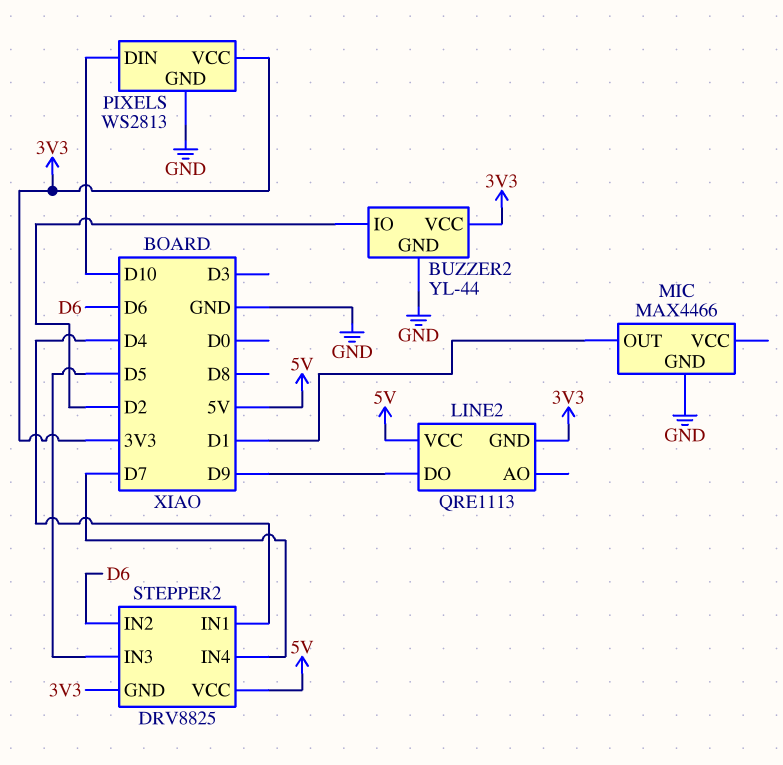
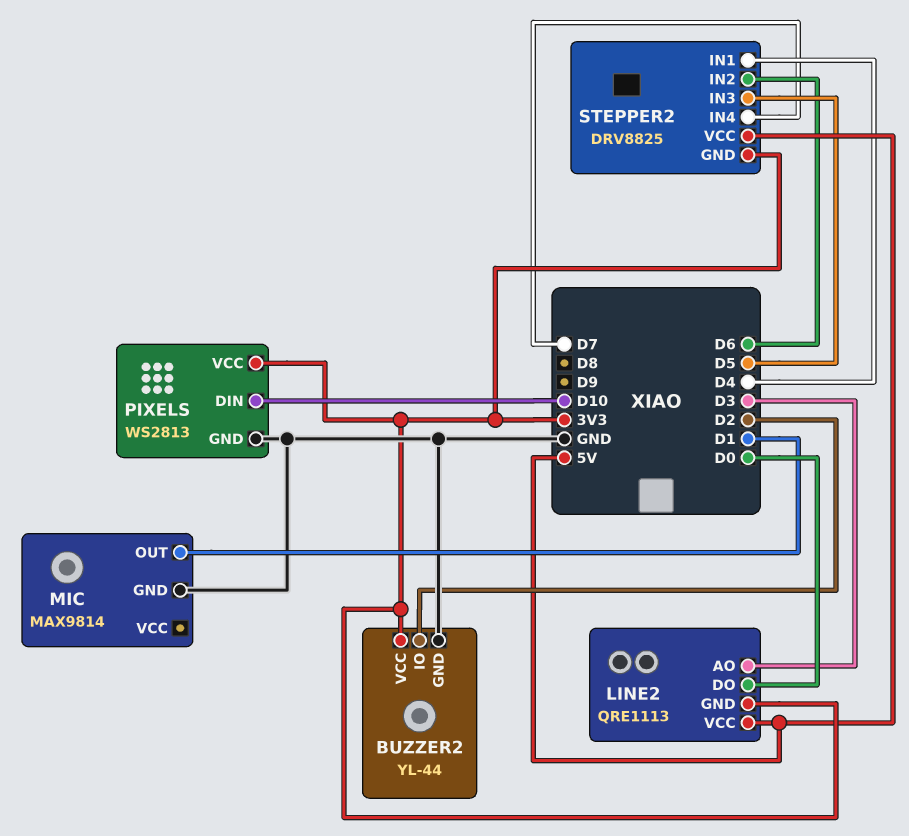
LINE2 pin AO: none -> D3
LINE2 pin DO: D9 -> D0
MIC: MAX4466 -> MAX9814

